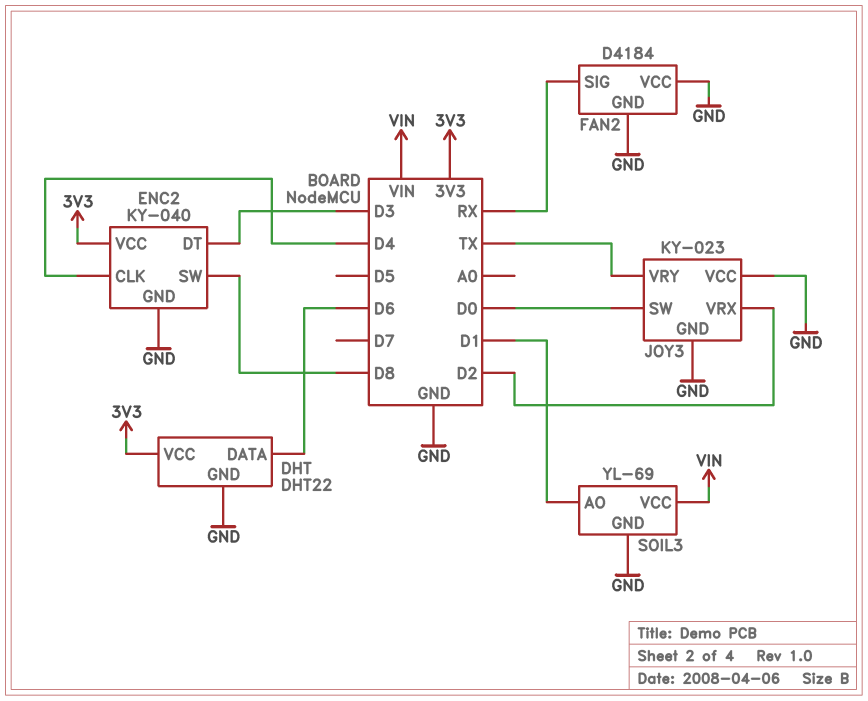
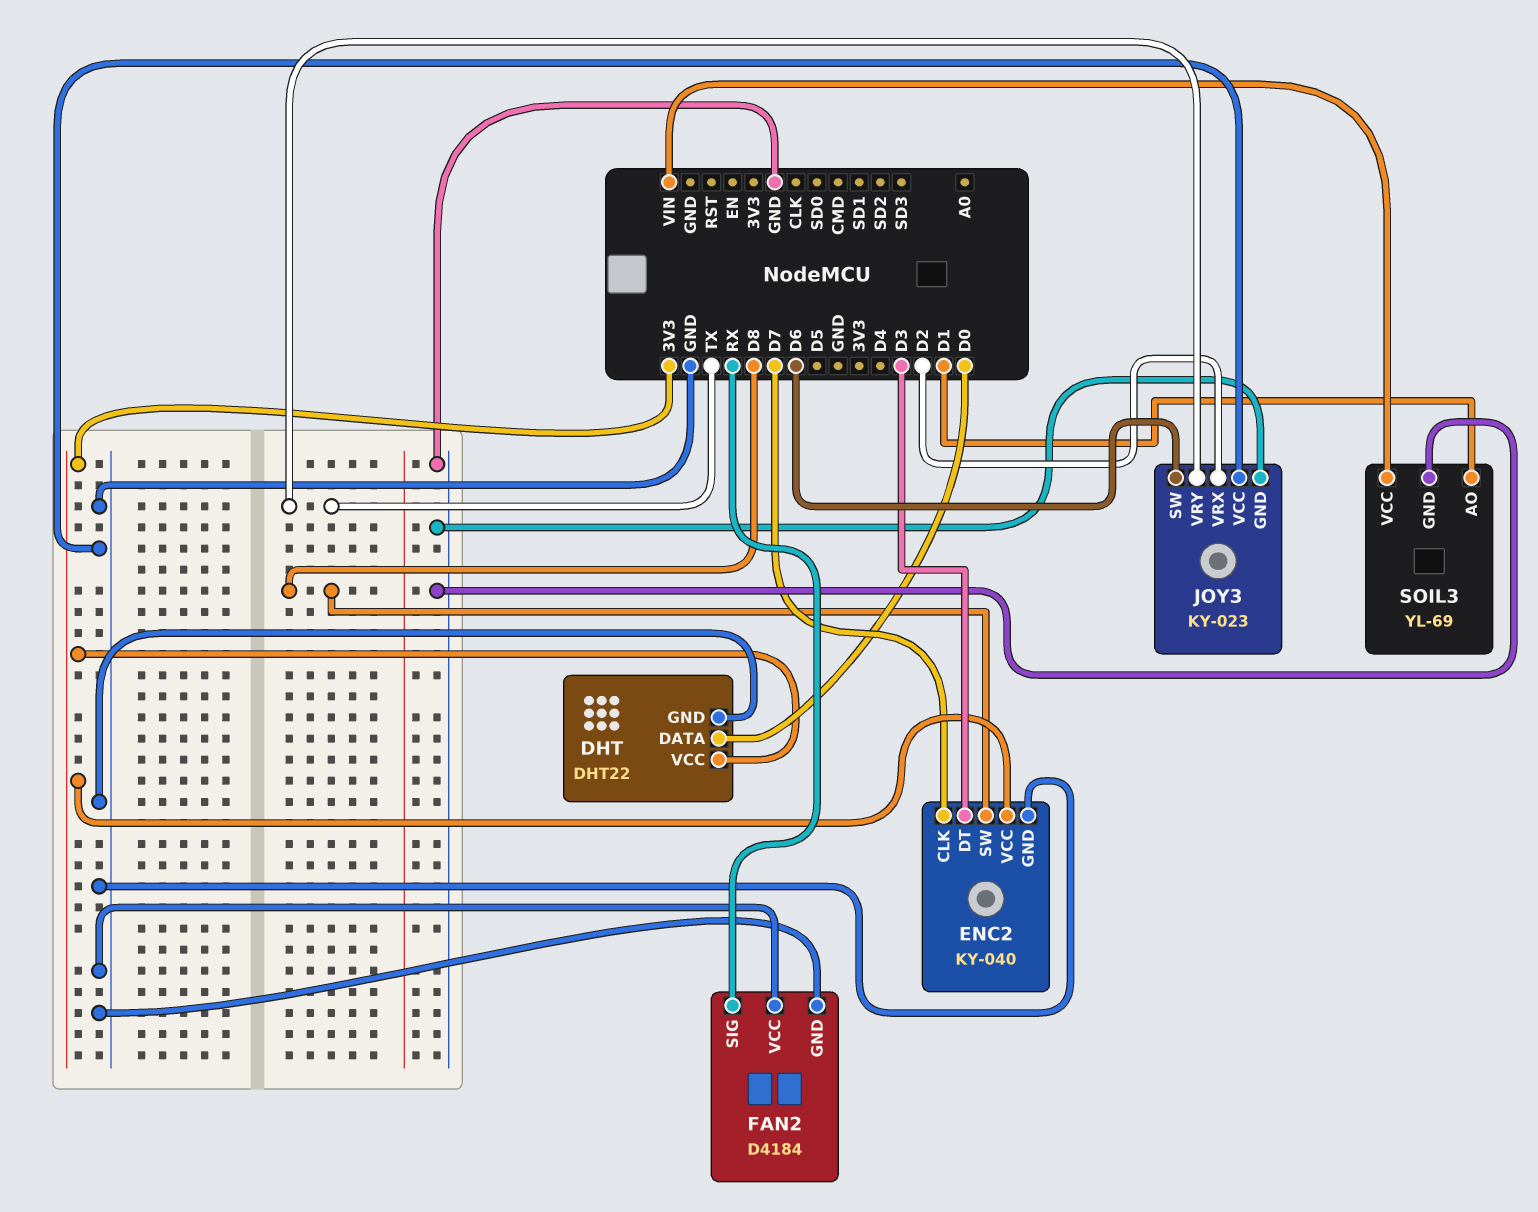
DHT pin DATA: D6 -> D0
ENC2 pin CLK: D4 -> D7
JOY3 pin SW: D0 -> D6

